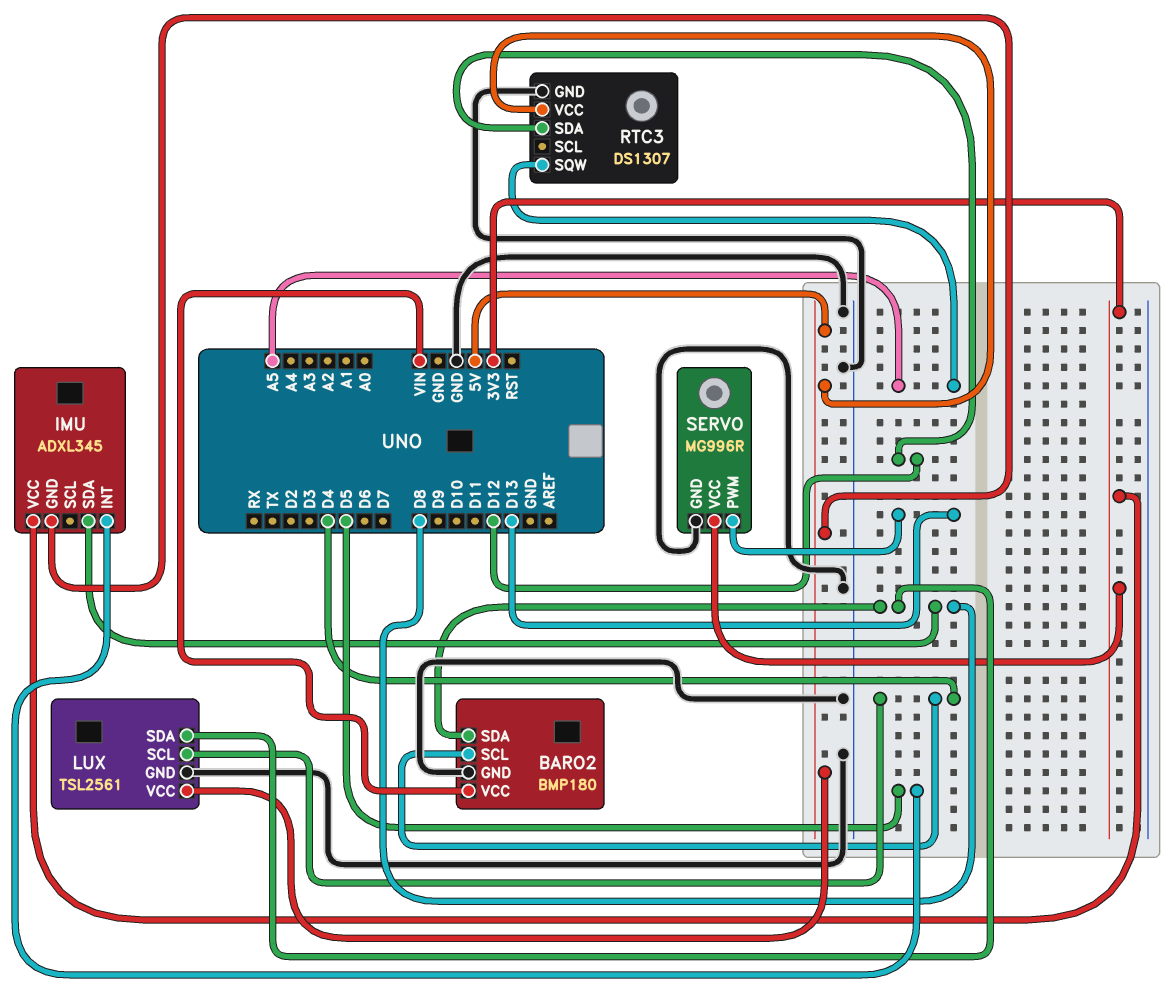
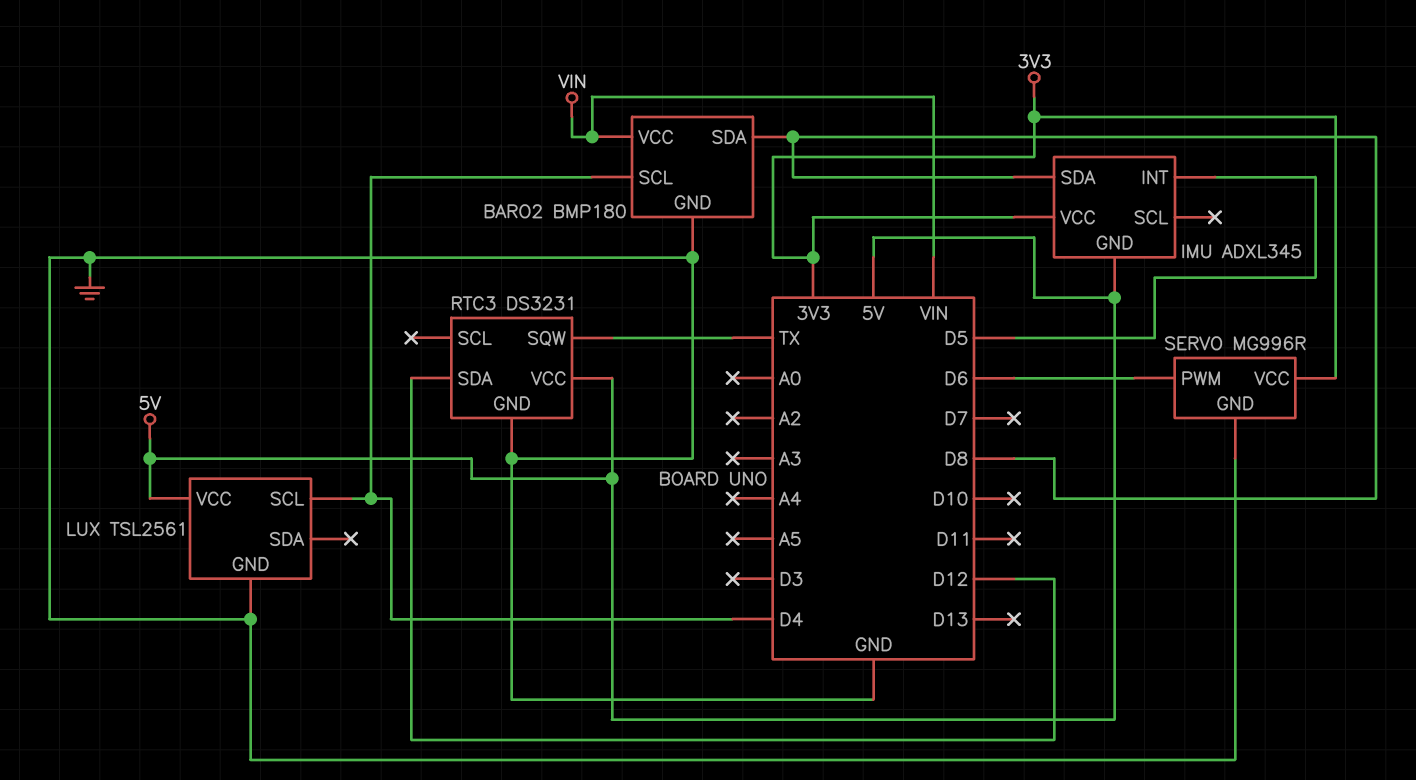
LUX pin SDA: D8 -> none
RTC3: DS1307 -> DS3231
RTC3 pin SQW: A5 -> TX
SERVO pin PWM: D13 -> D6

